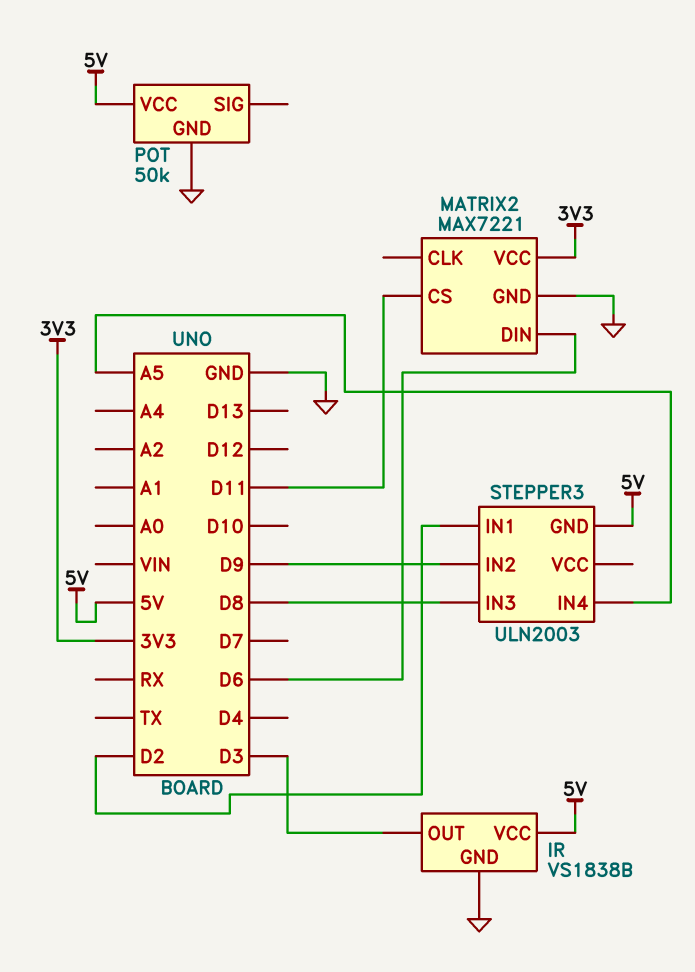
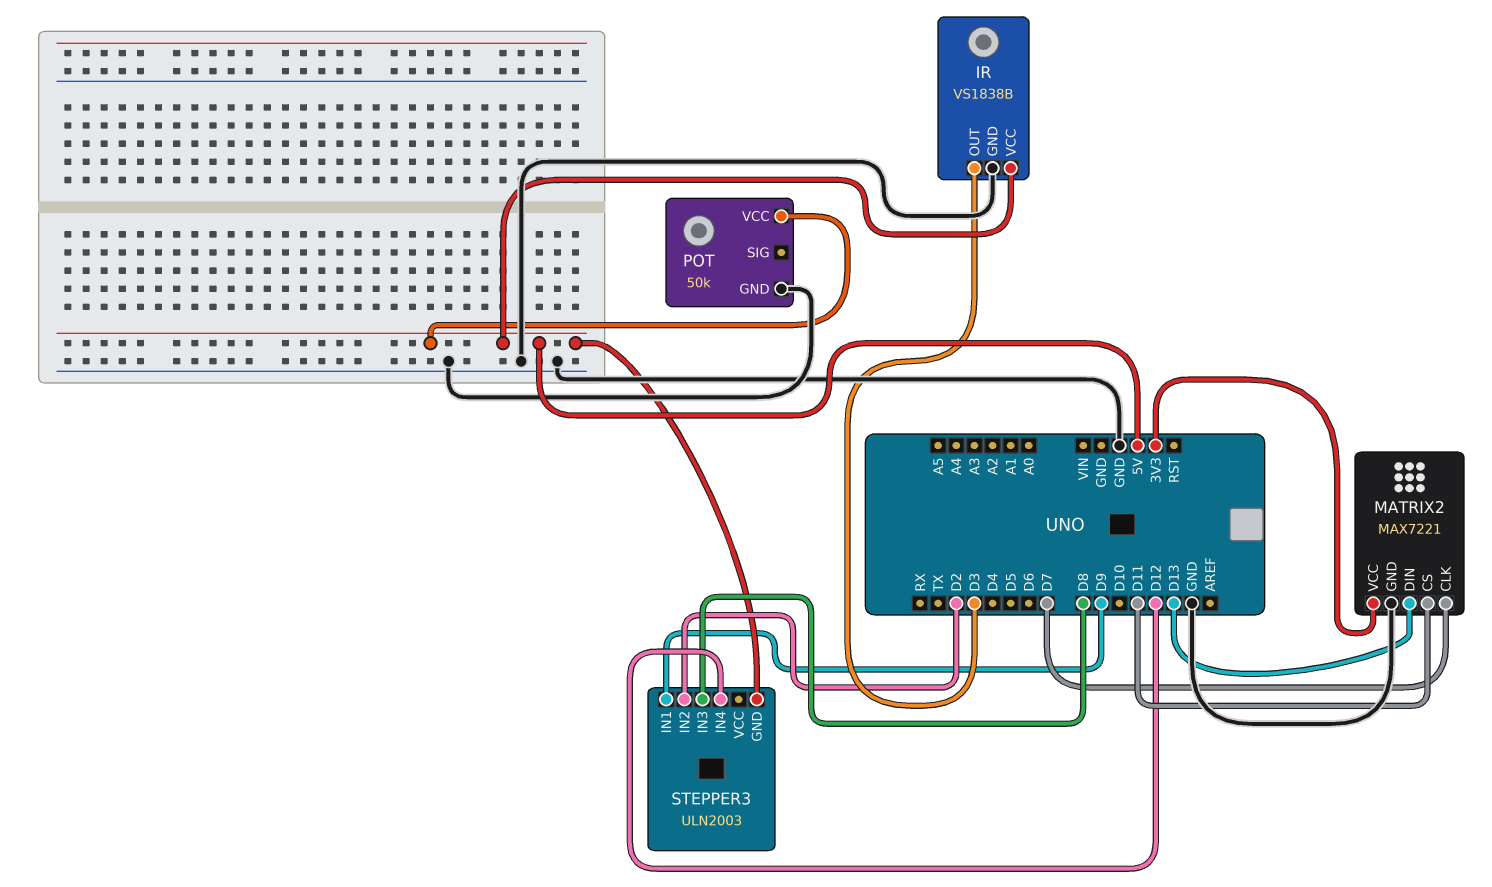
MATRIX2 pin CLK: none -> D7
MATRIX2 pin DIN: D6 -> D13
STEPPER3 pin IN1: D2 -> D9
STEPPER3 pin IN2: D9 -> D2
STEPPER3 pin IN4: A5 -> D12

